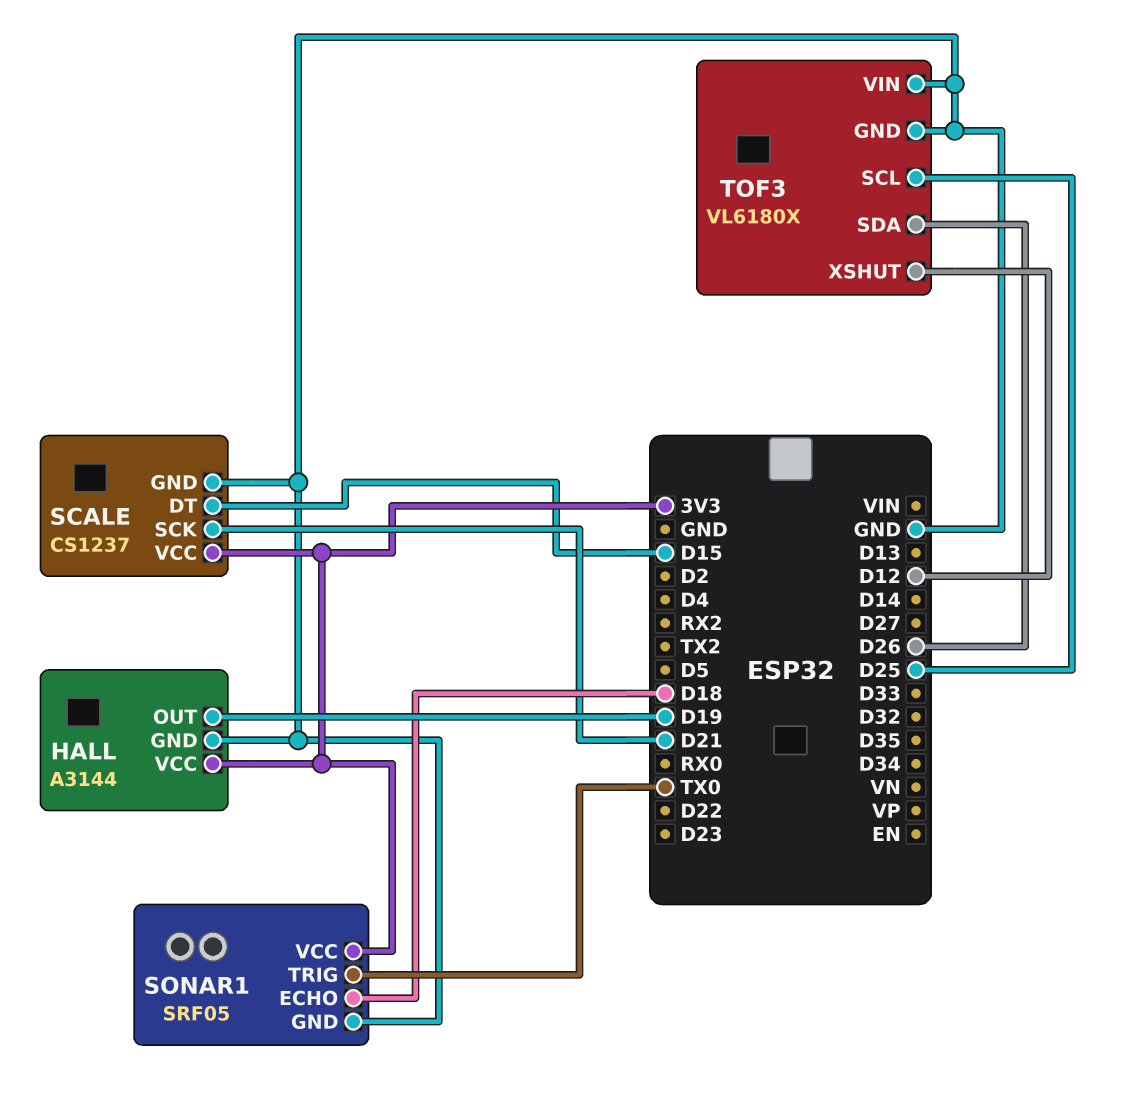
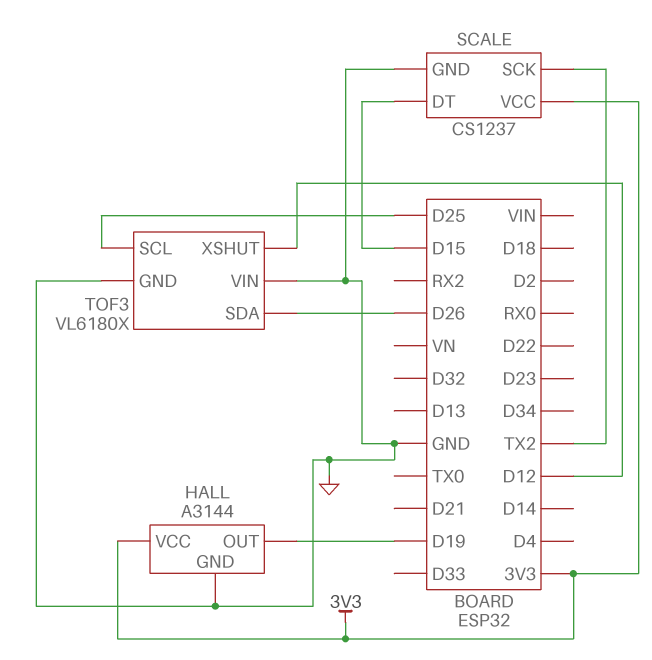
SCALE pin SCK: D21 -> TX2
SONAR1: SRF05 -> none
SONAR1 pin ECHO: D18 -> none
SONAR1 pin GND: GND -> none
SONAR1 pin TRIG: TX0 -> none
SONAR1 pin VCC: 3V3 -> none

